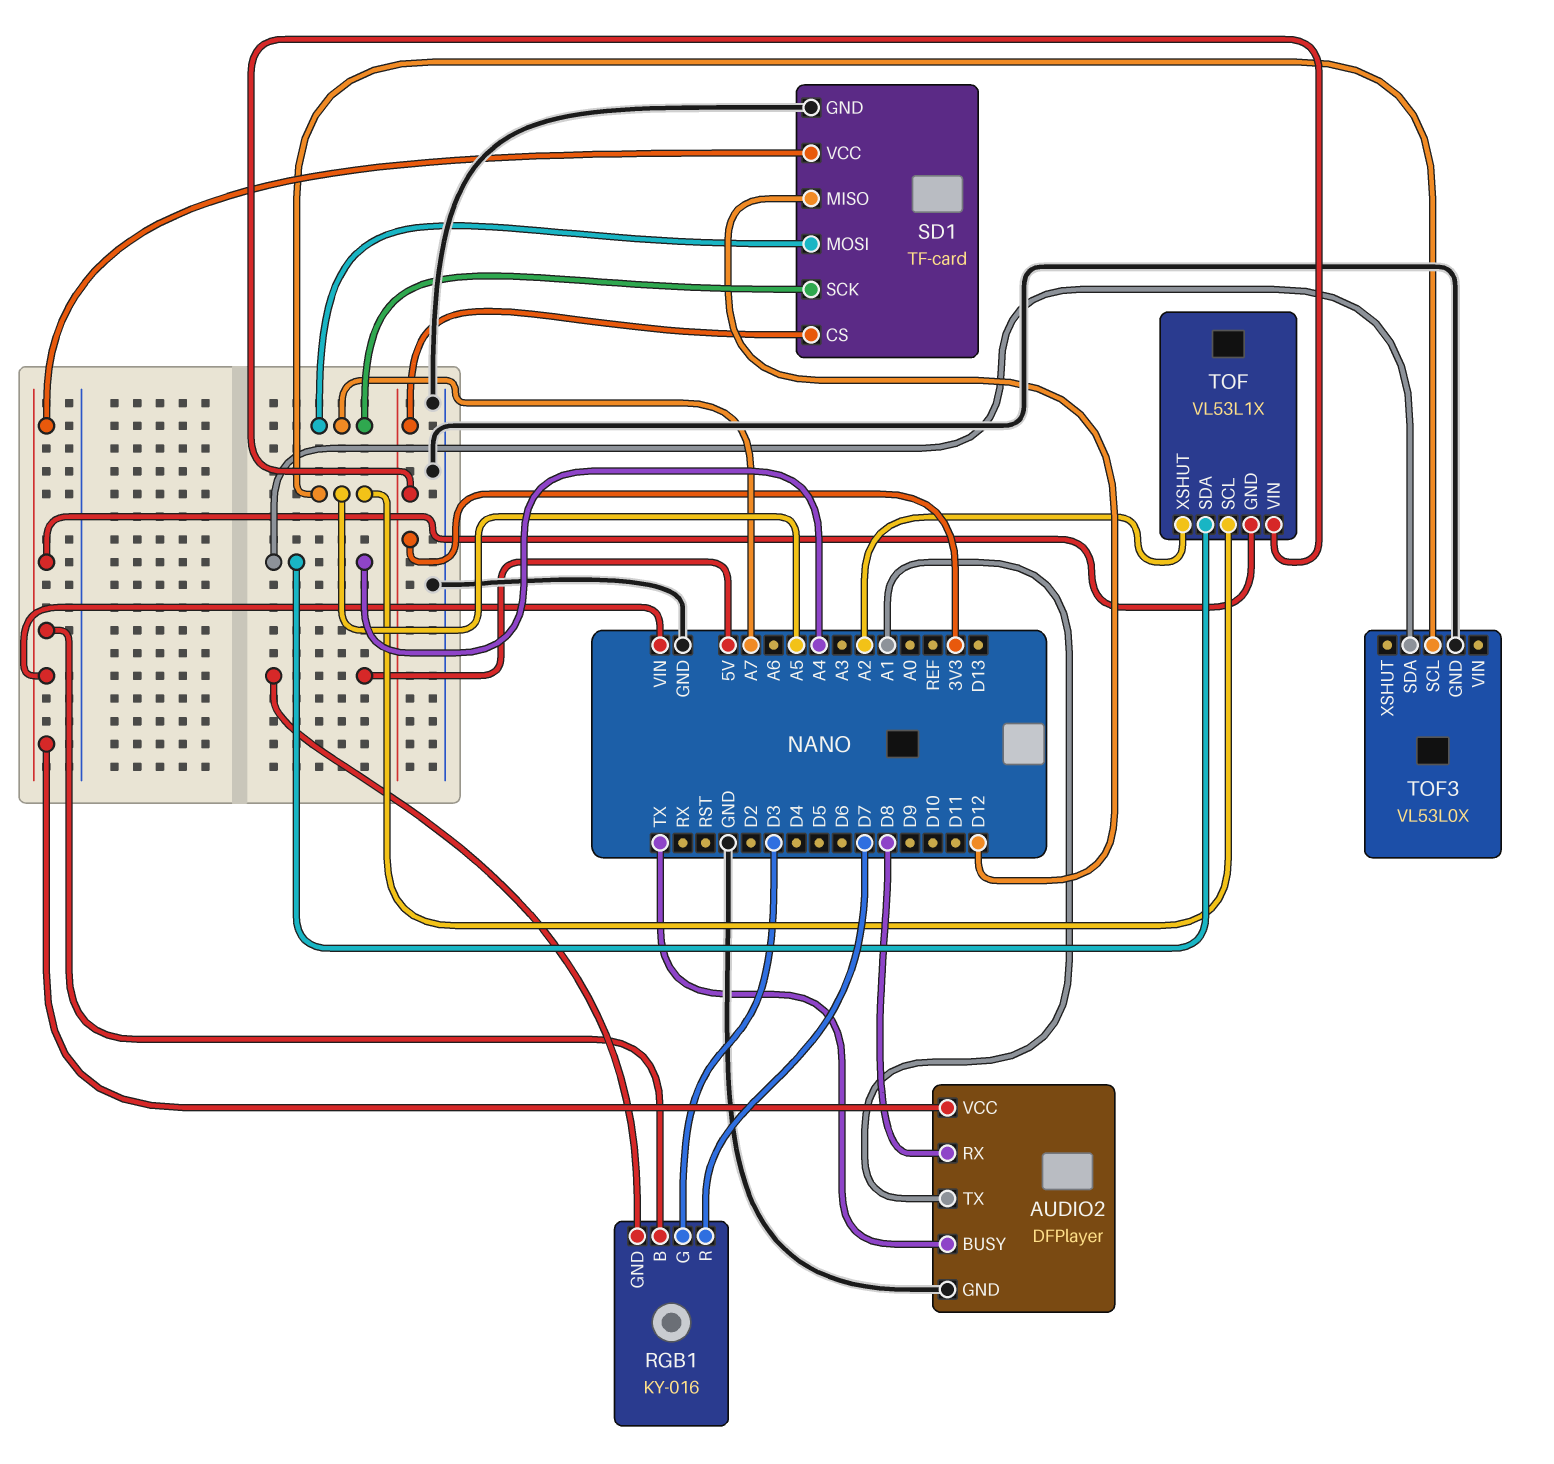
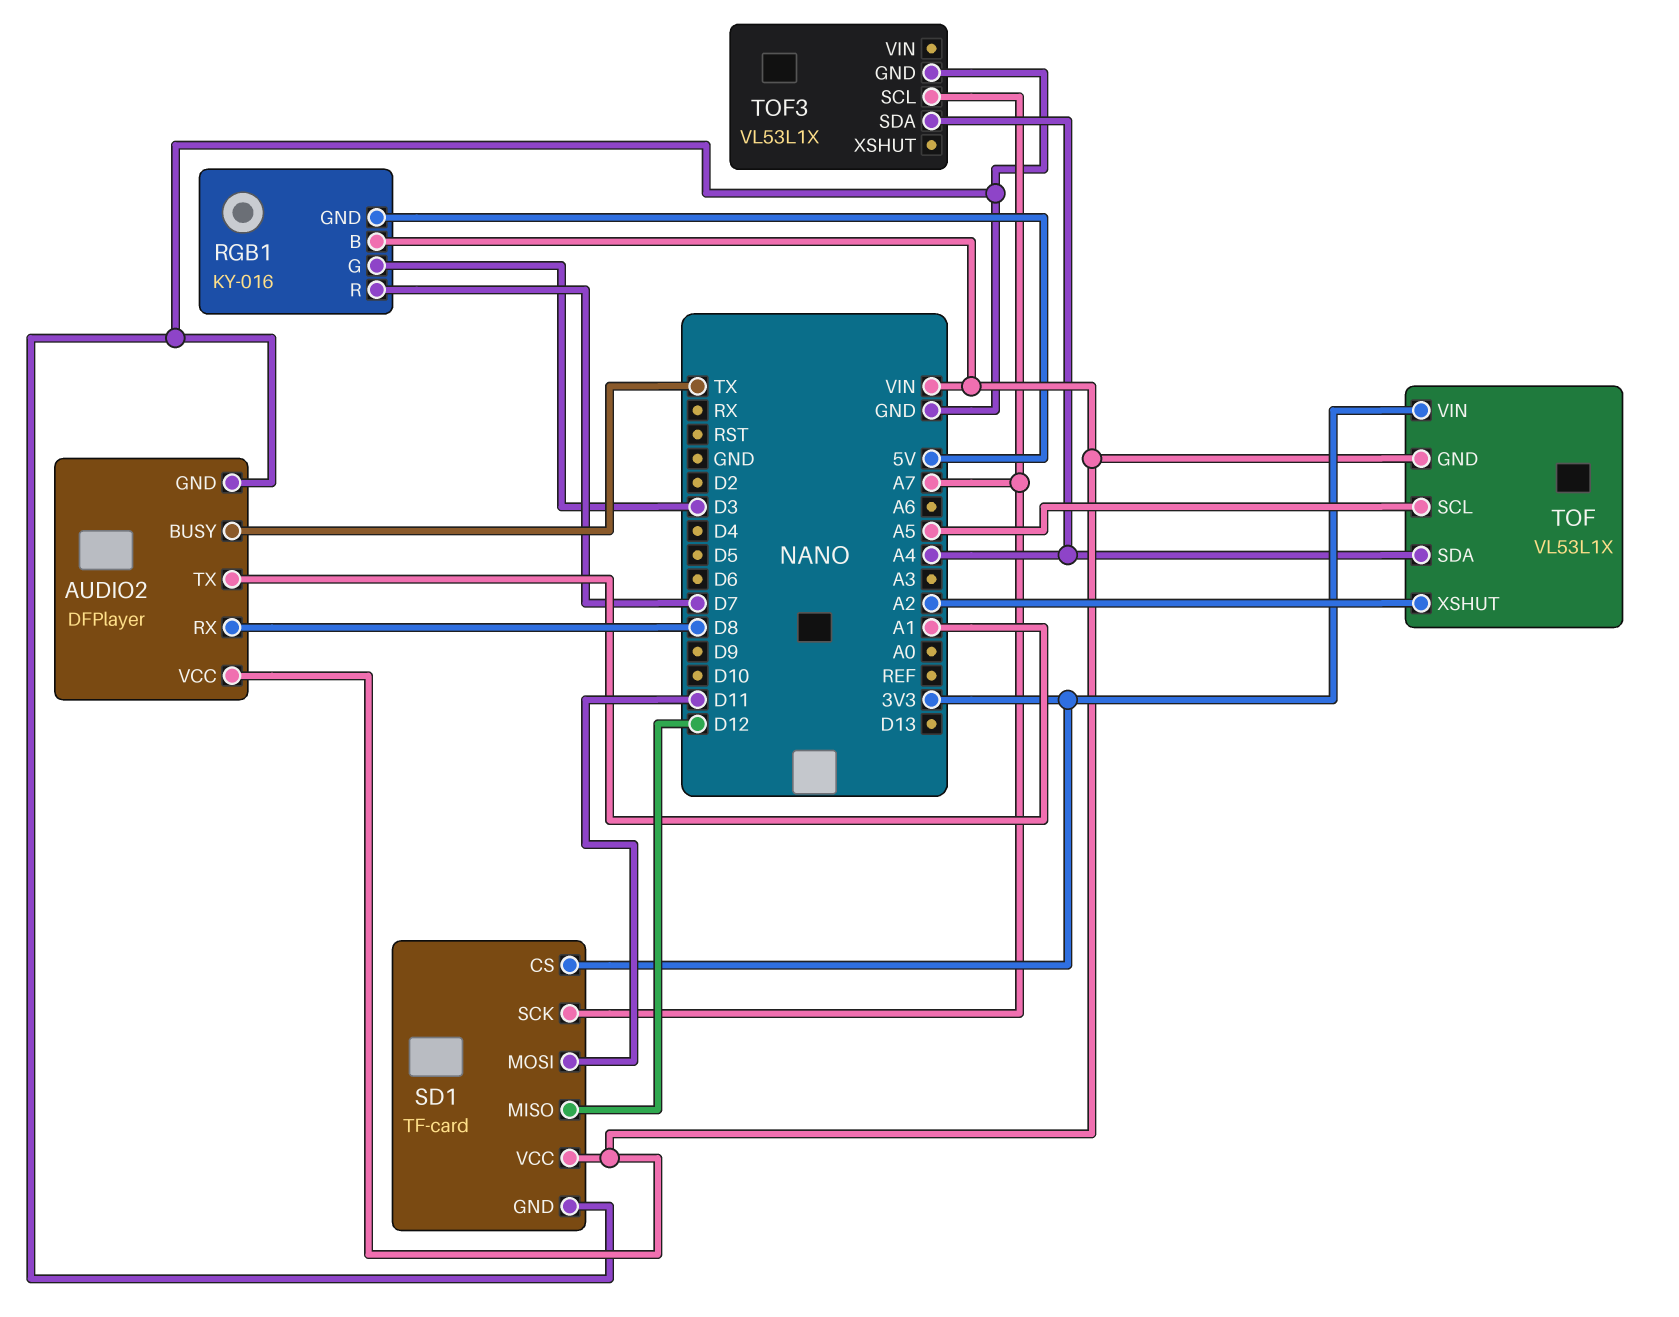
SD1 pin MOSI: A7 -> D11
TOF3: VL53L0X -> VL53L1X
TOF3 pin SCL: A5 -> A7

